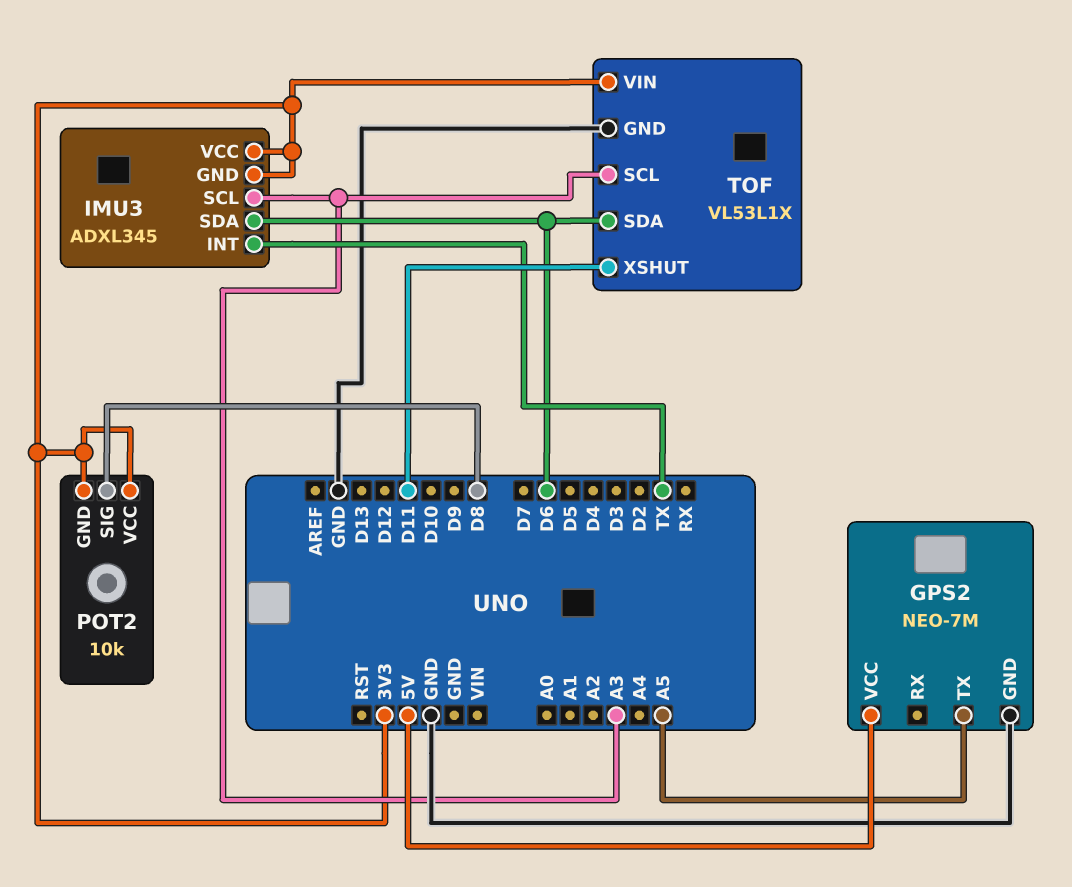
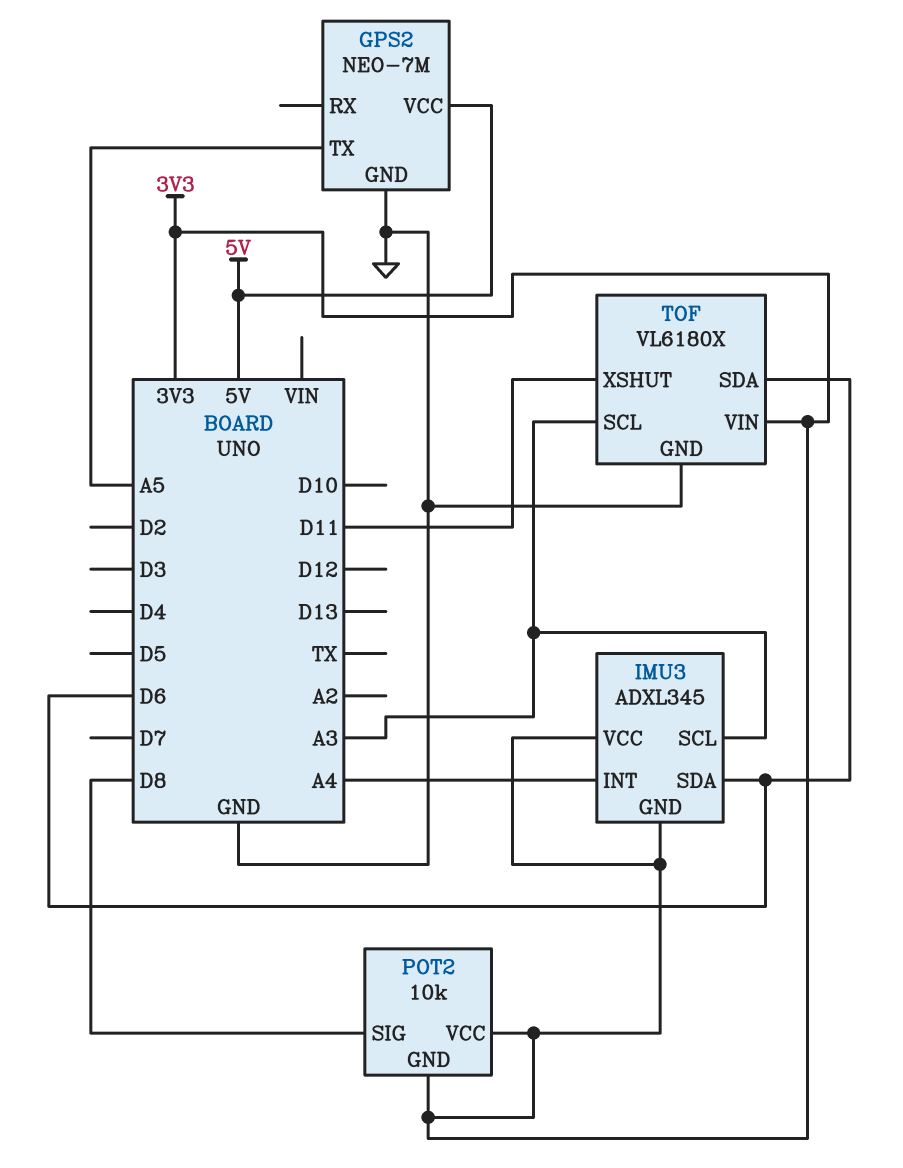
IMU3 pin INT: TX -> A4
TOF: VL53L1X -> VL6180X

